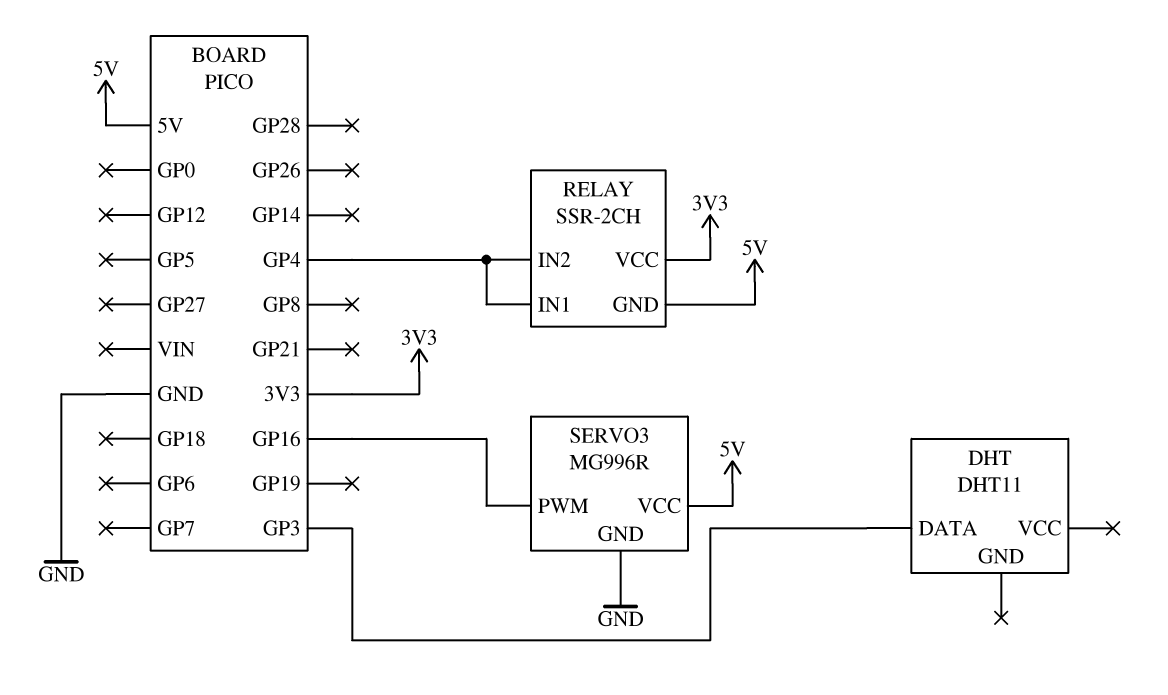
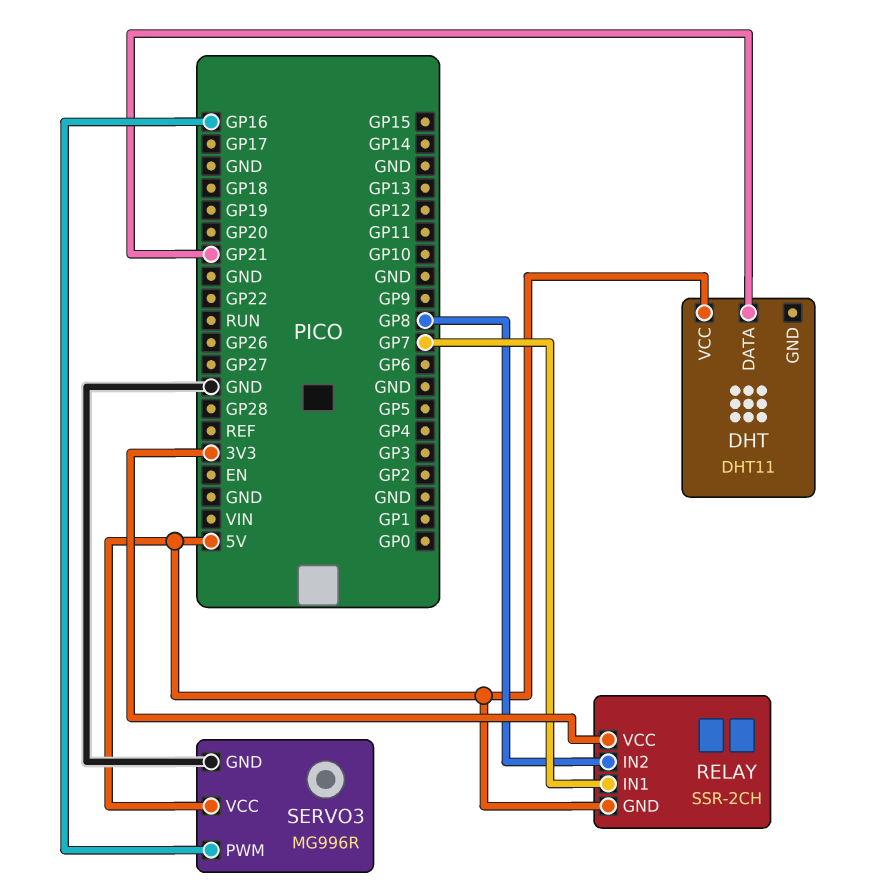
DHT pin DATA: GP3 -> GP21
DHT pin VCC: none -> 5V
RELAY pin IN1: GP4 -> GP7
RELAY pin IN2: GP4 -> GP8

